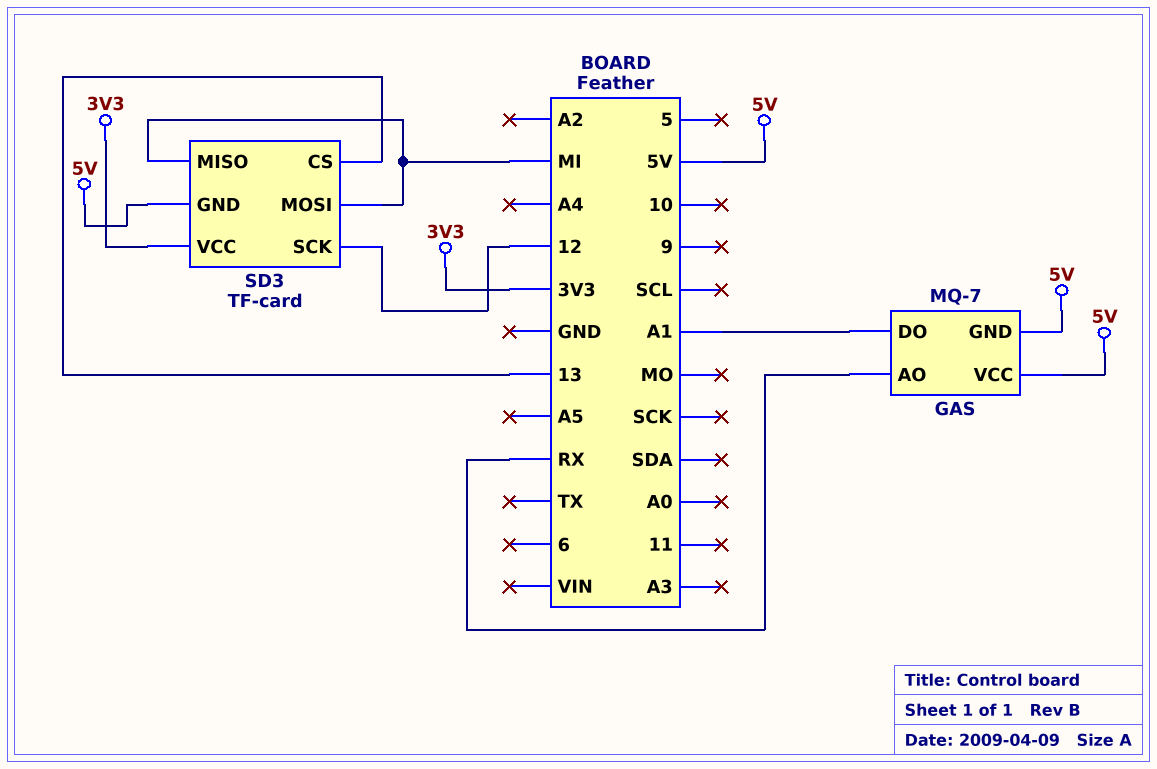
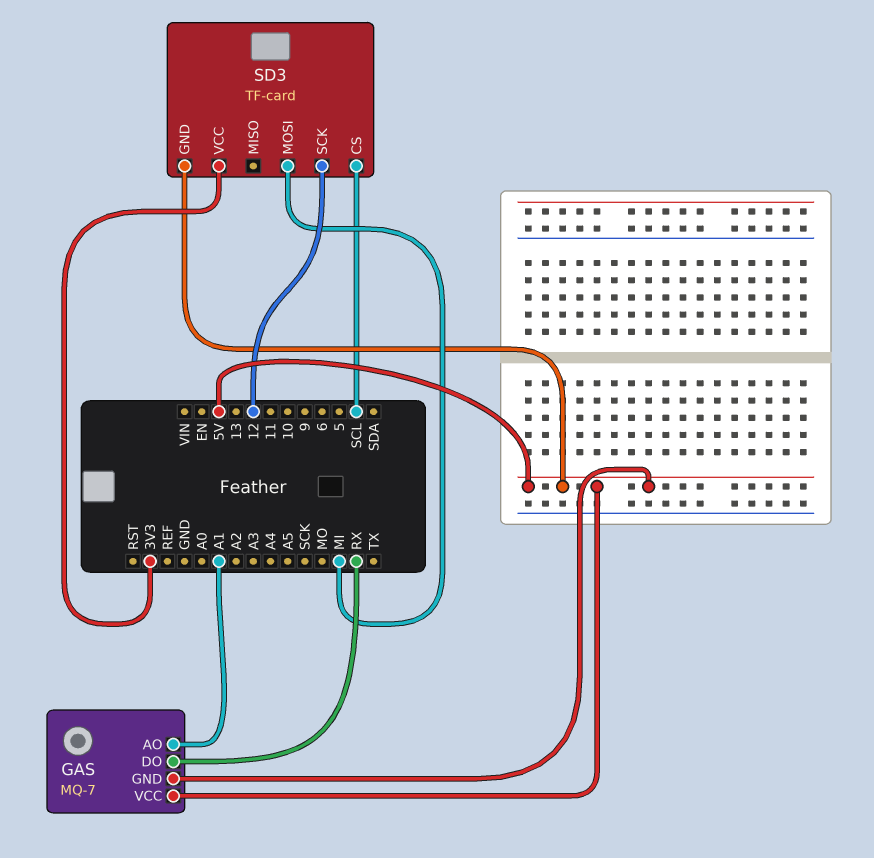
GAS pin AO: RX -> A1
GAS pin DO: A1 -> RX
SD3 pin CS: 13 -> SCL
SD3 pin MISO: MI -> none

